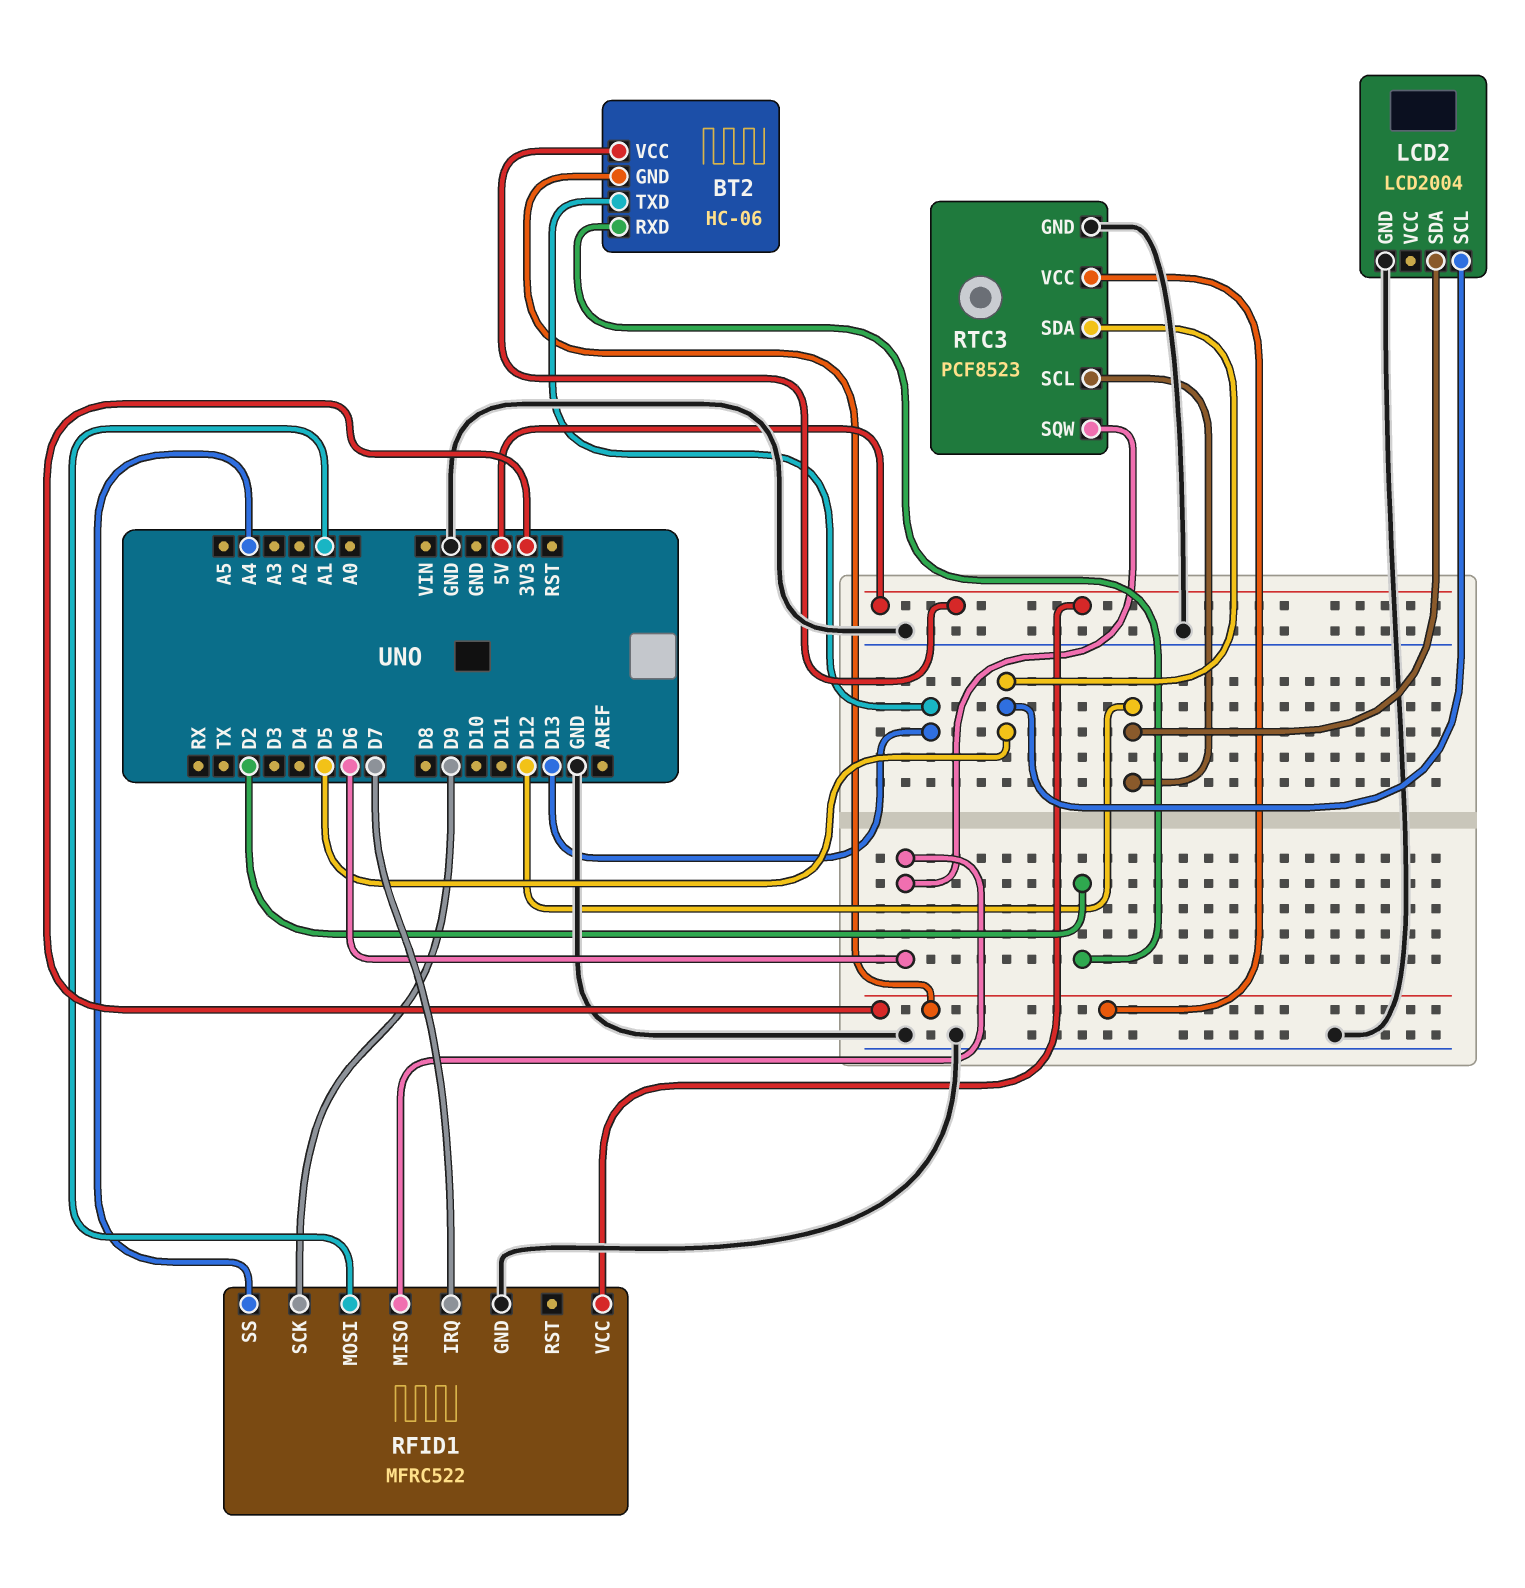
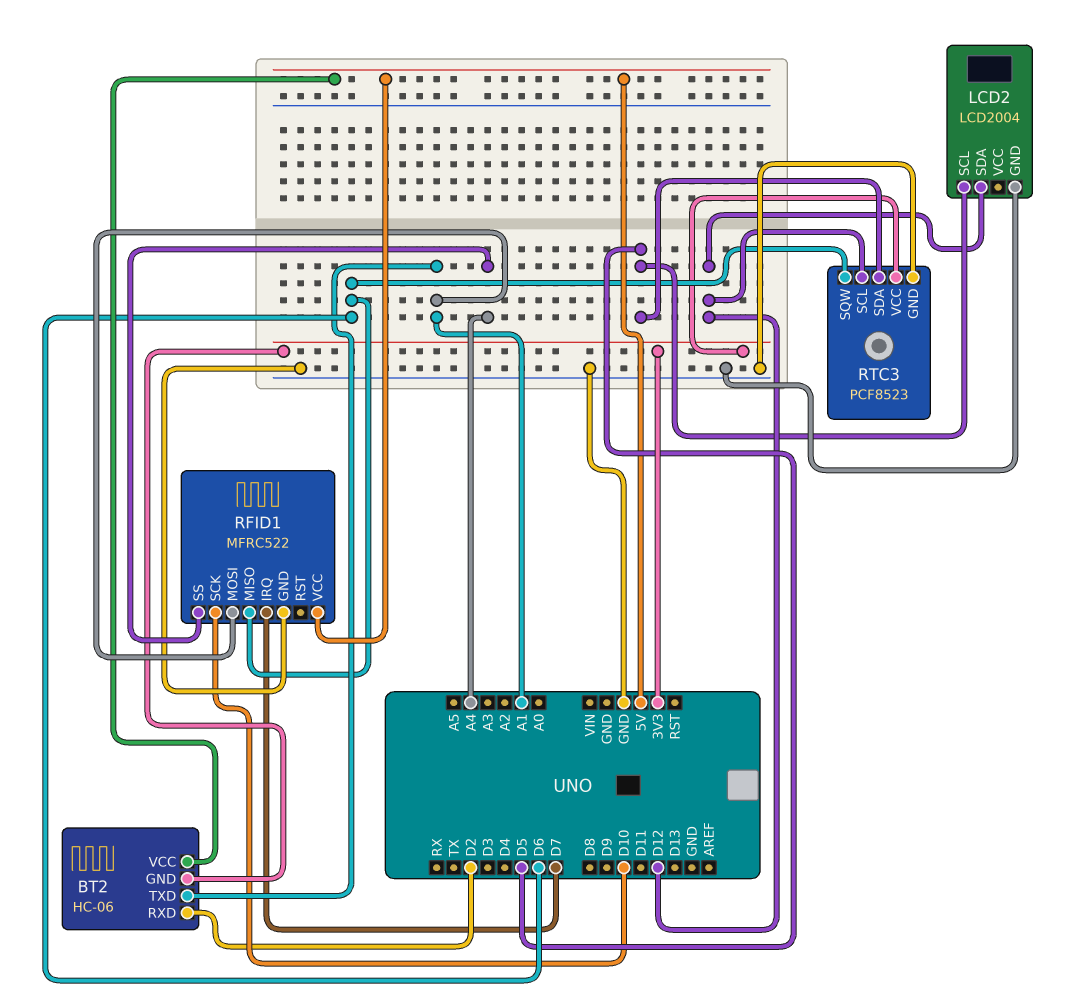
BT2 pin TXD: D13 -> A1
RFID1 pin SCK: D9 -> D10

